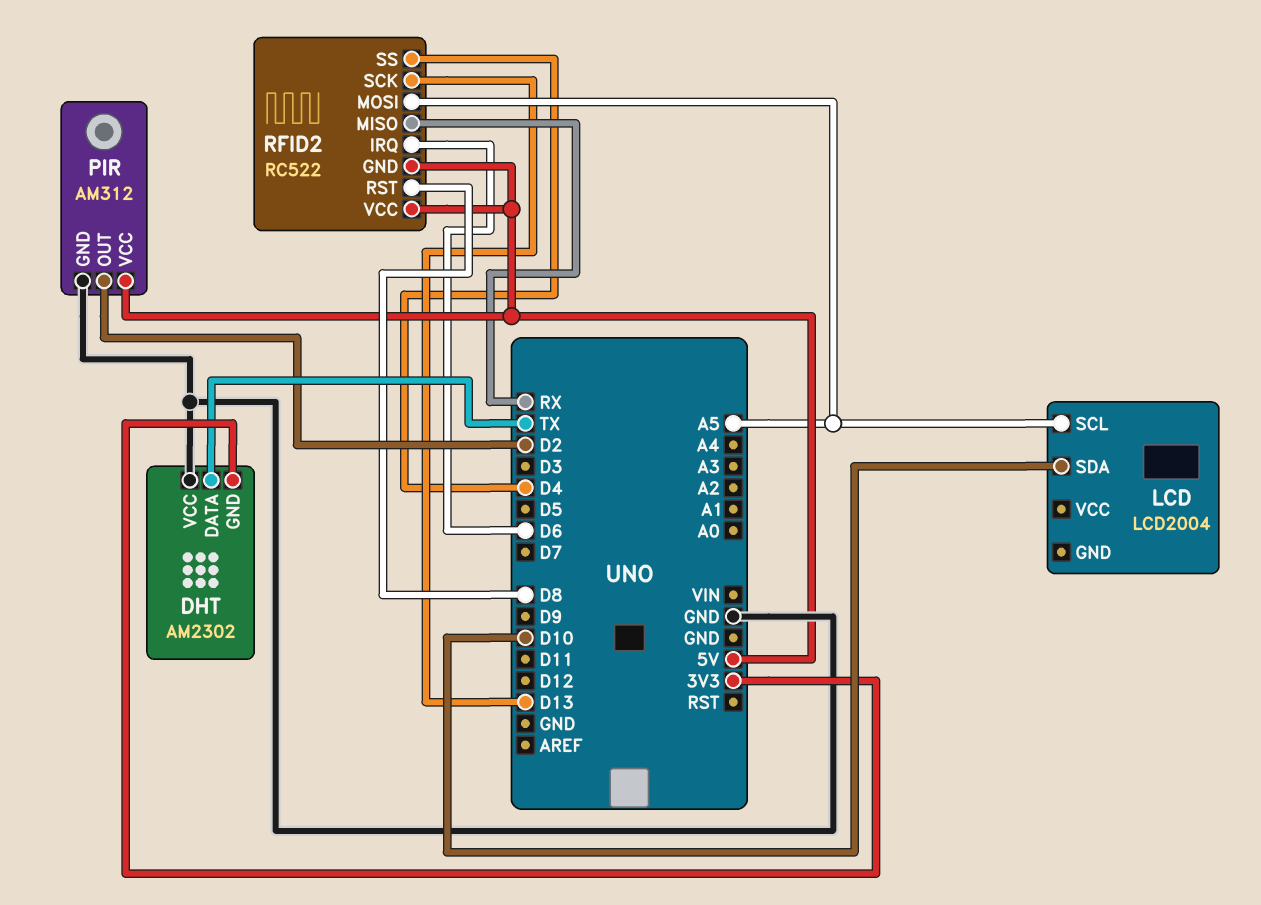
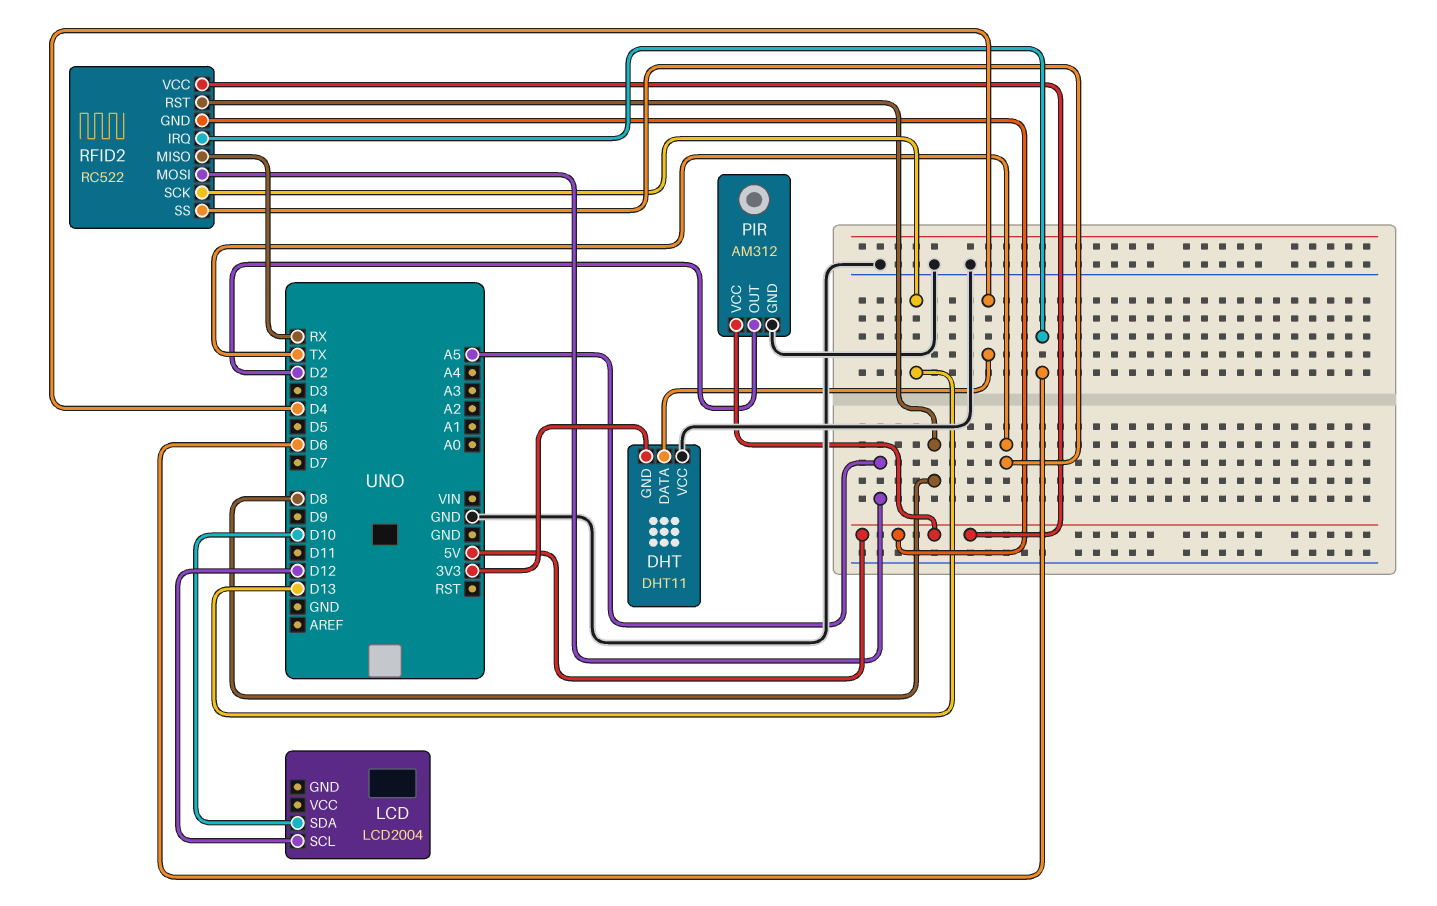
DHT: AM2302 -> DHT11
DHT pin DATA: TX -> D4
LCD pin SCL: A5 -> D12
RFID2 pin SS: D4 -> TX

